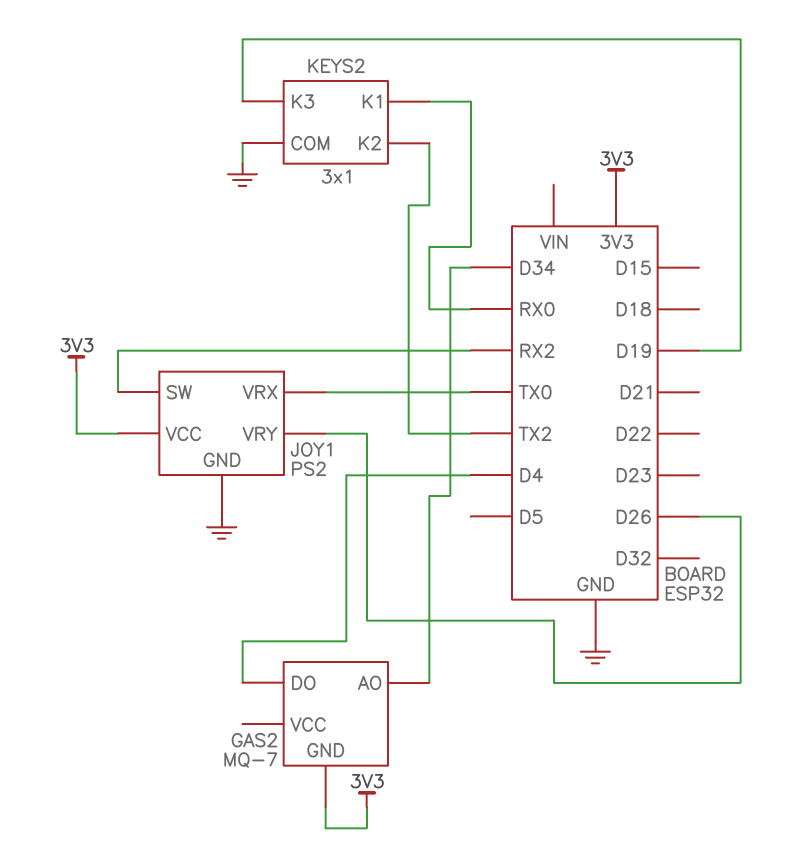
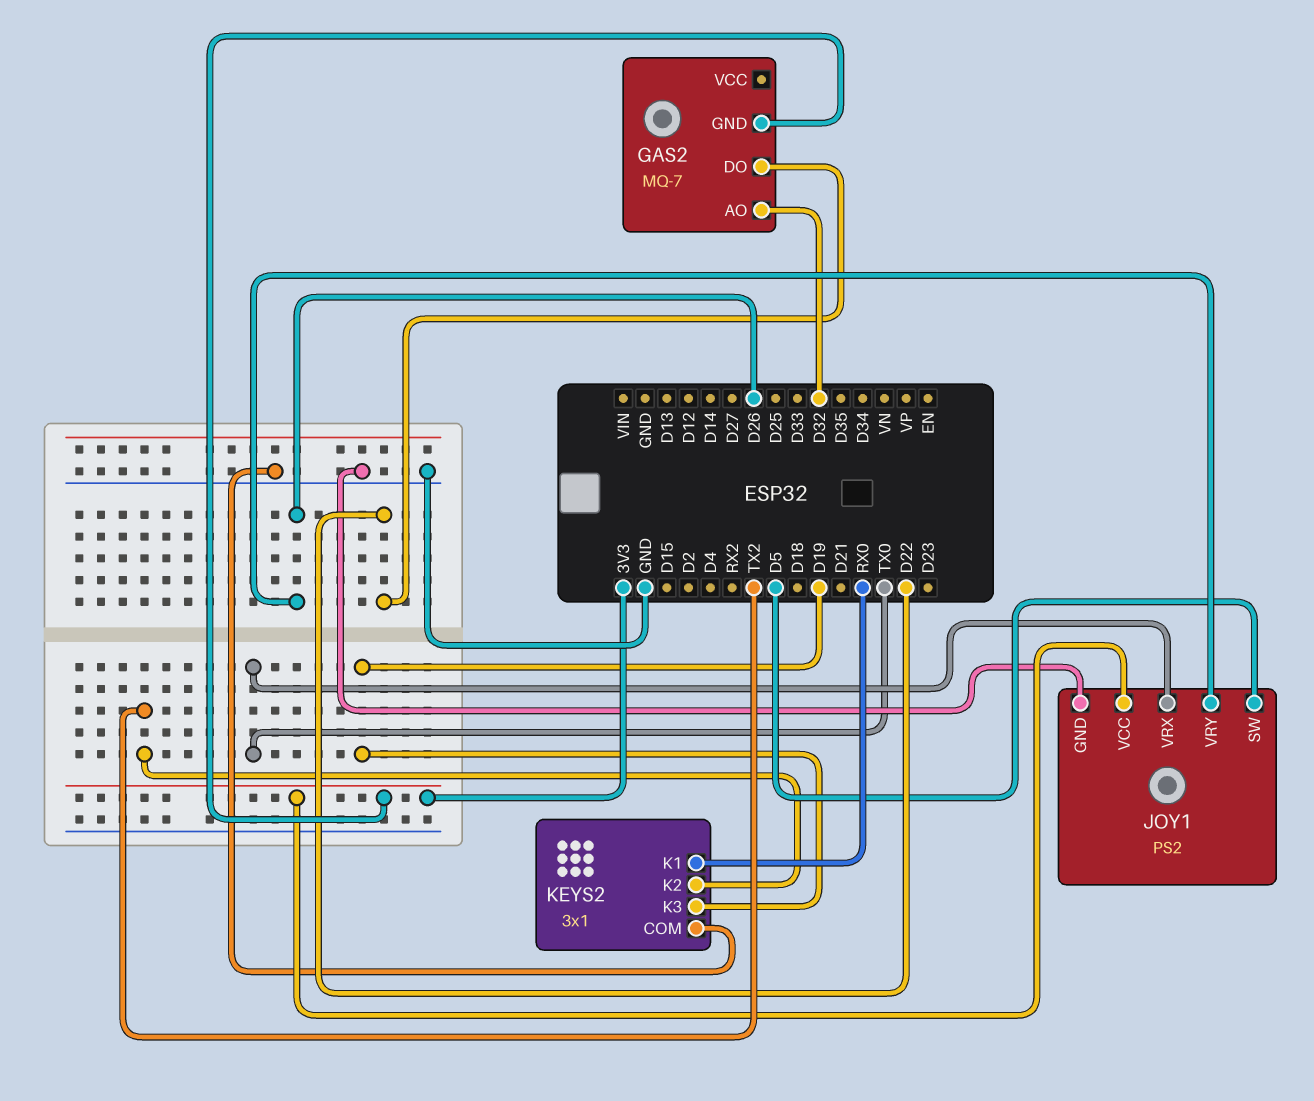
GAS2 pin AO: D34 -> D32
GAS2 pin DO: D4 -> D22
JOY1 pin SW: RX2 -> D5

